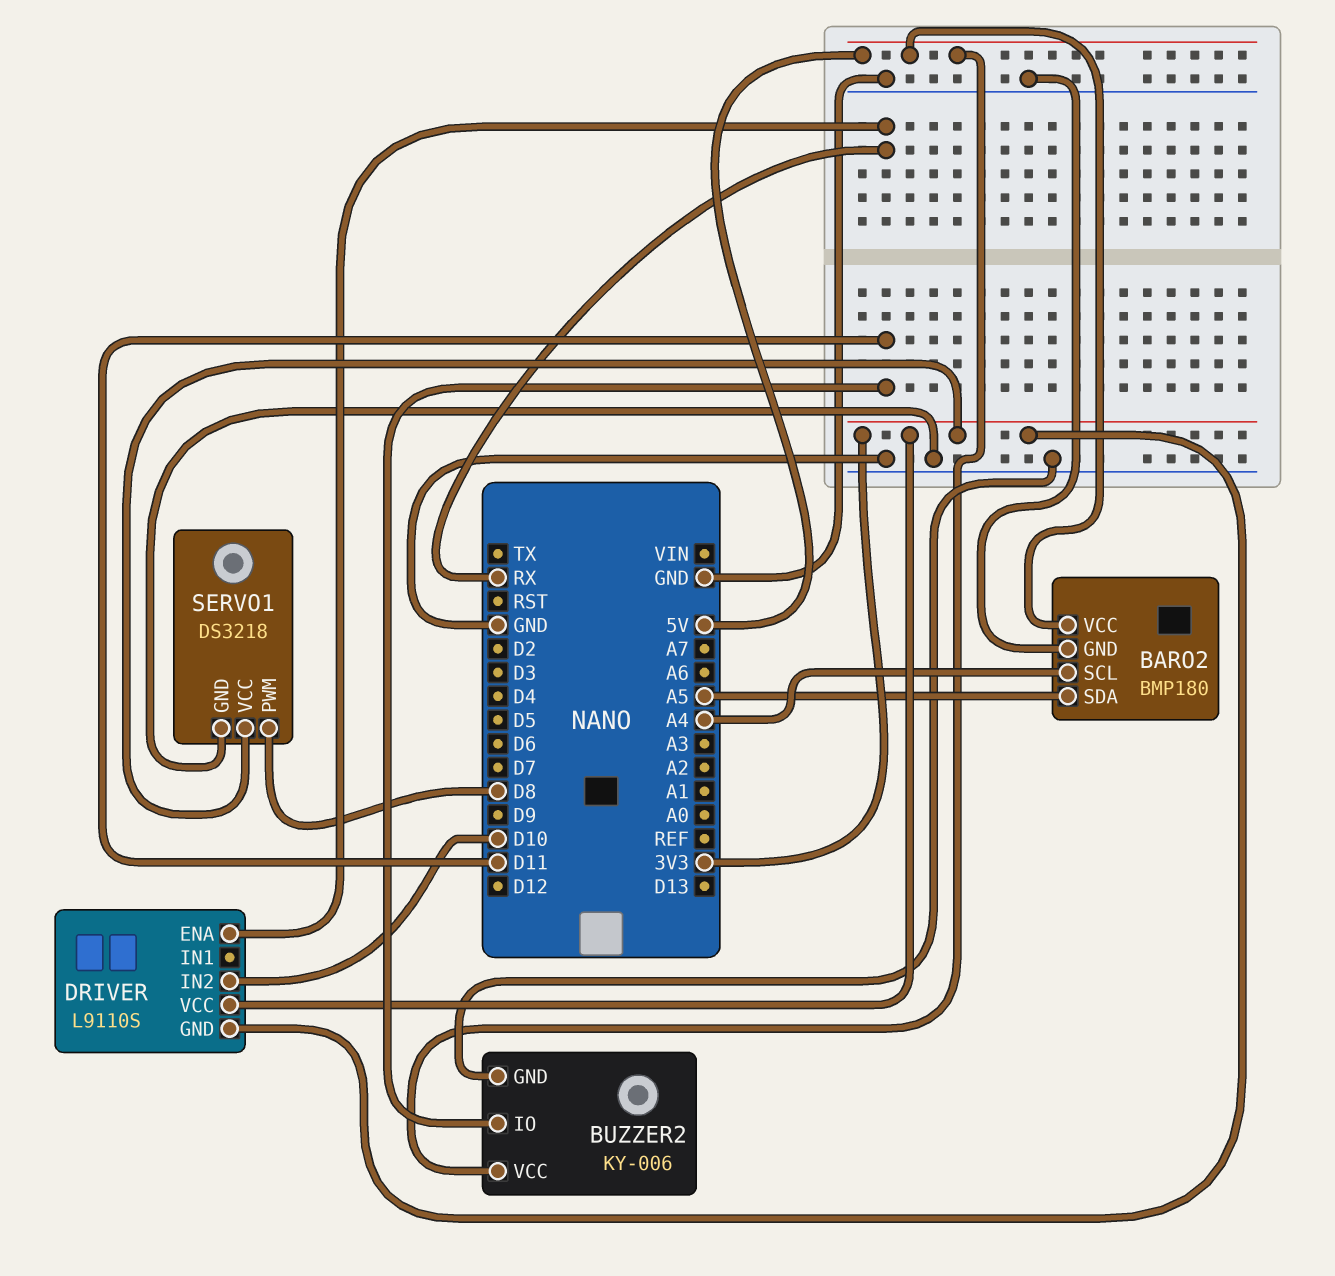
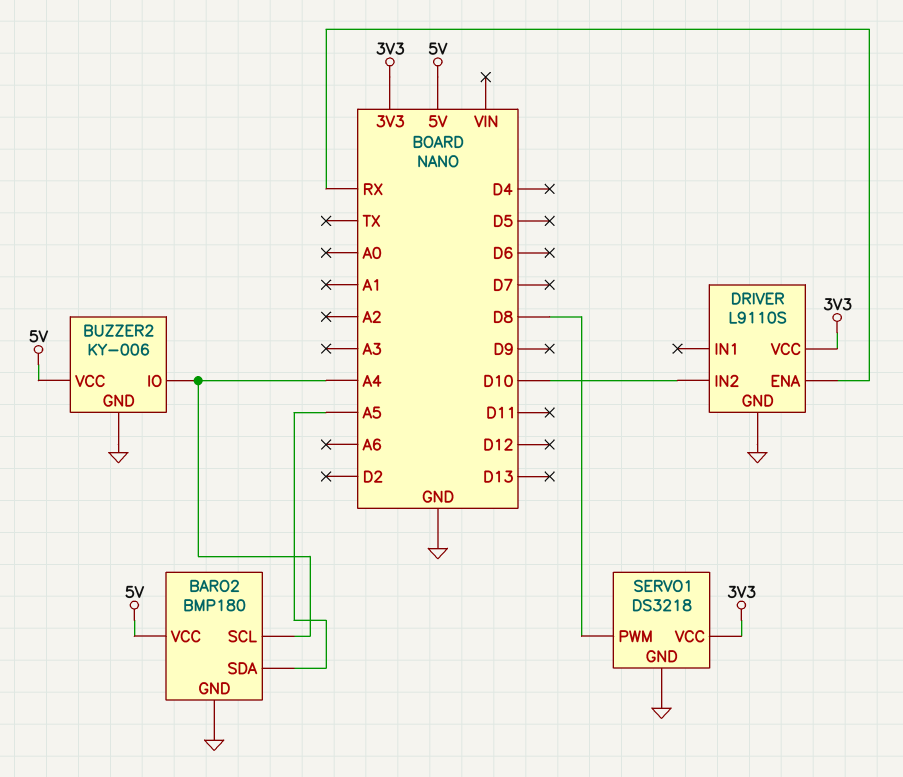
BUZZER2 pin IO: D11 -> A4
DRIVER pin GND: 3V3 -> GND

